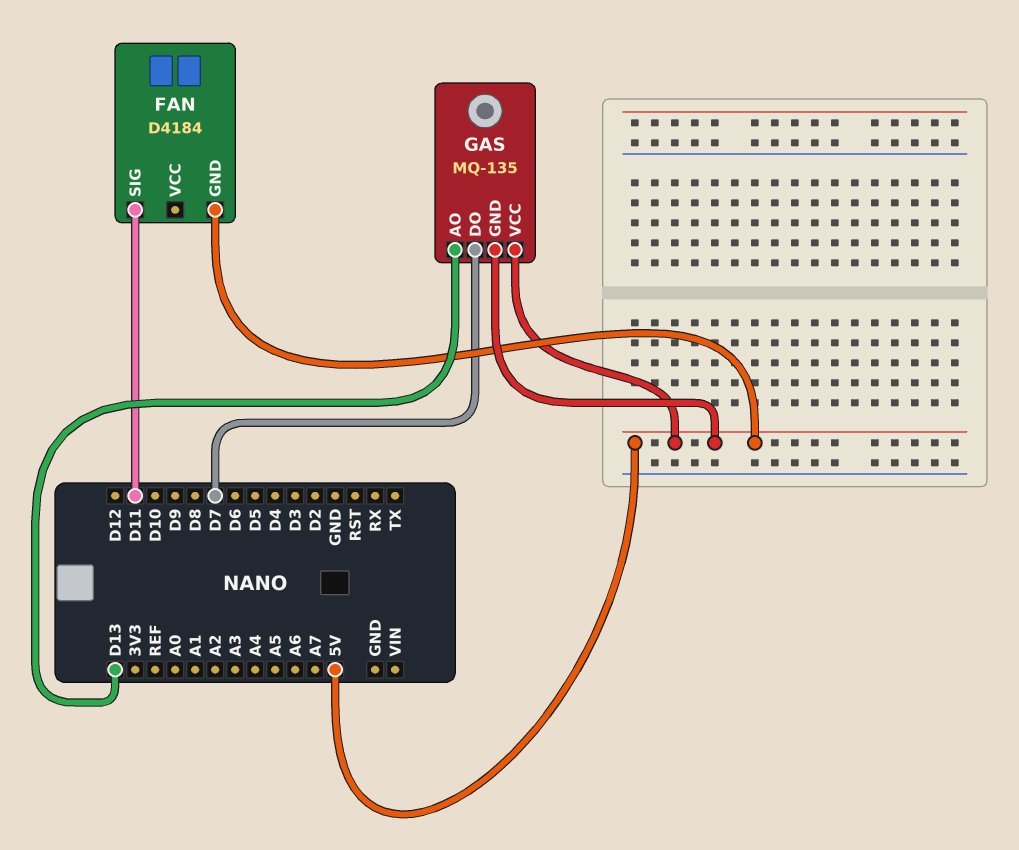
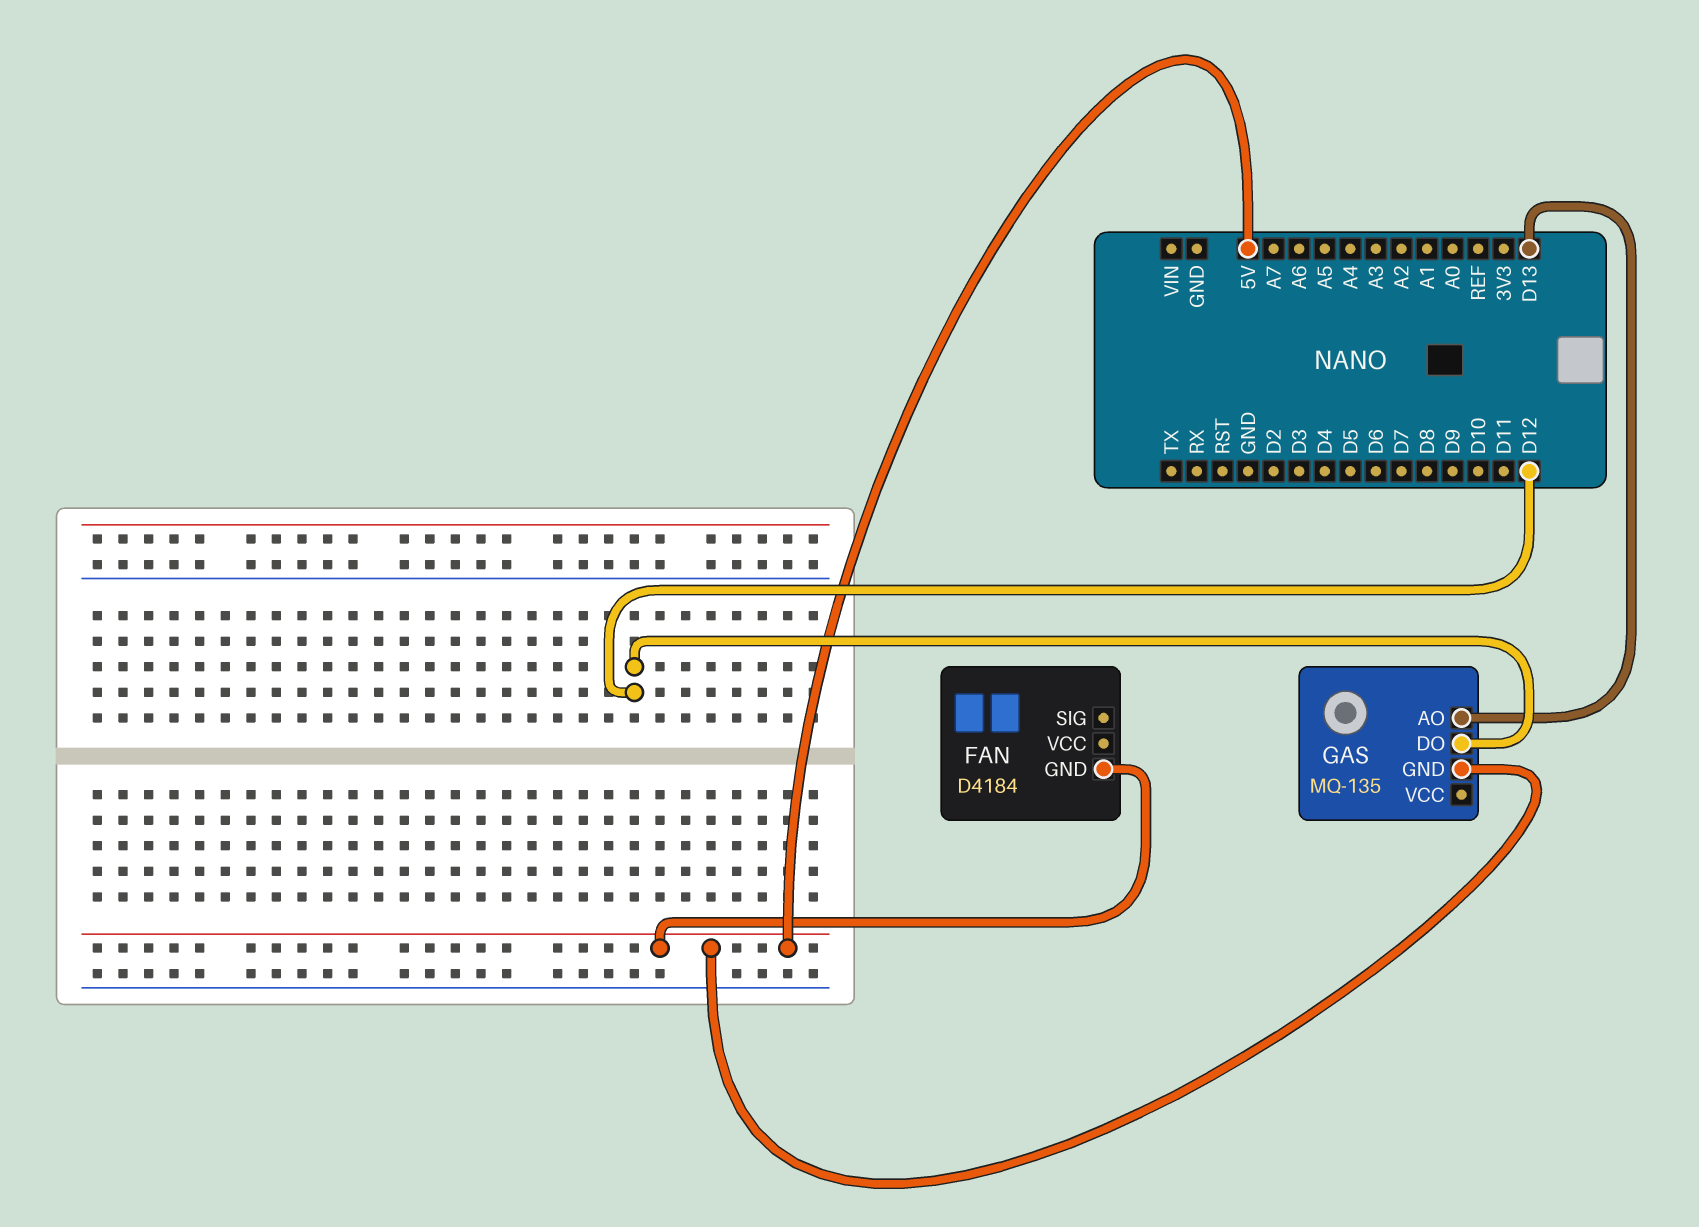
FAN pin SIG: D11 -> none
GAS pin DO: D7 -> D12
GAS pin VCC: 5V -> none

